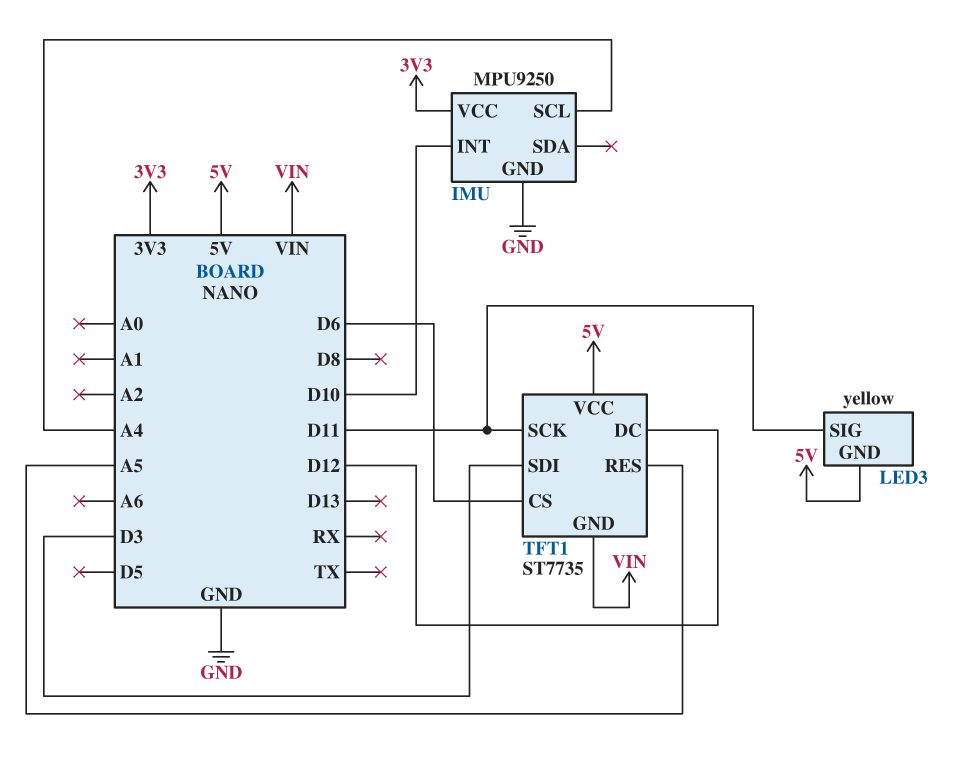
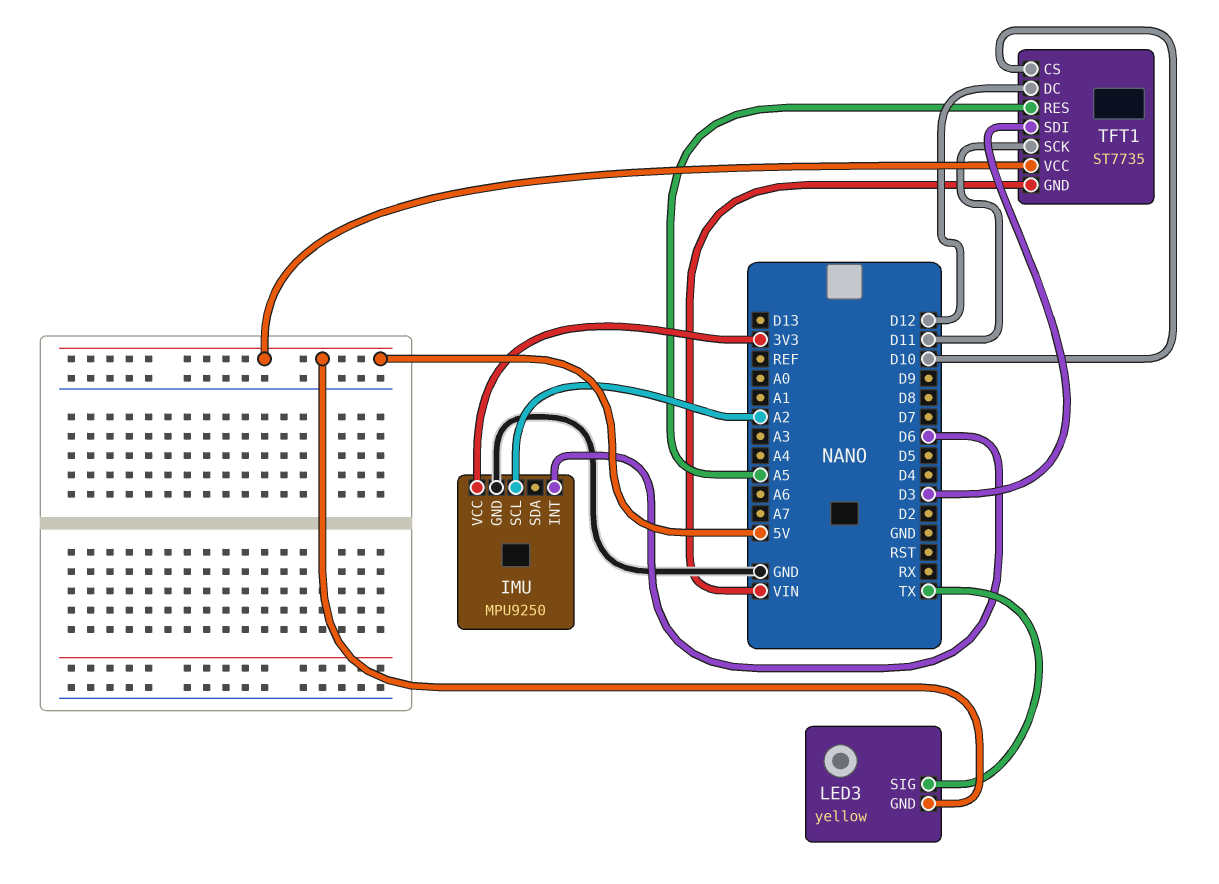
IMU pin INT: D10 -> D6
IMU pin SCL: A4 -> A2
LED3 pin SIG: D11 -> TX
TFT1 pin CS: D6 -> D10

